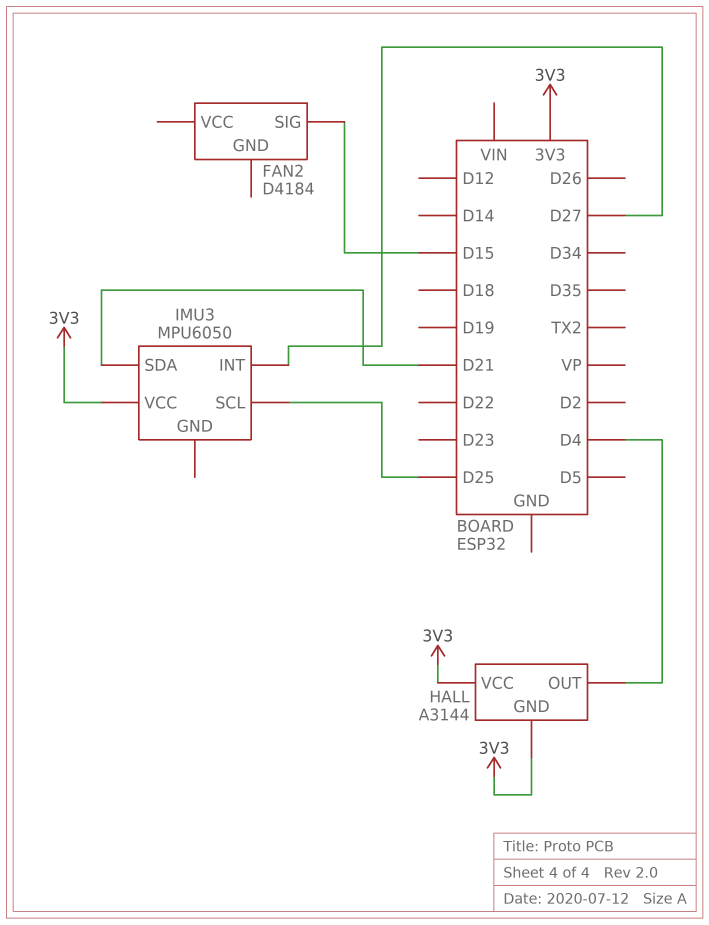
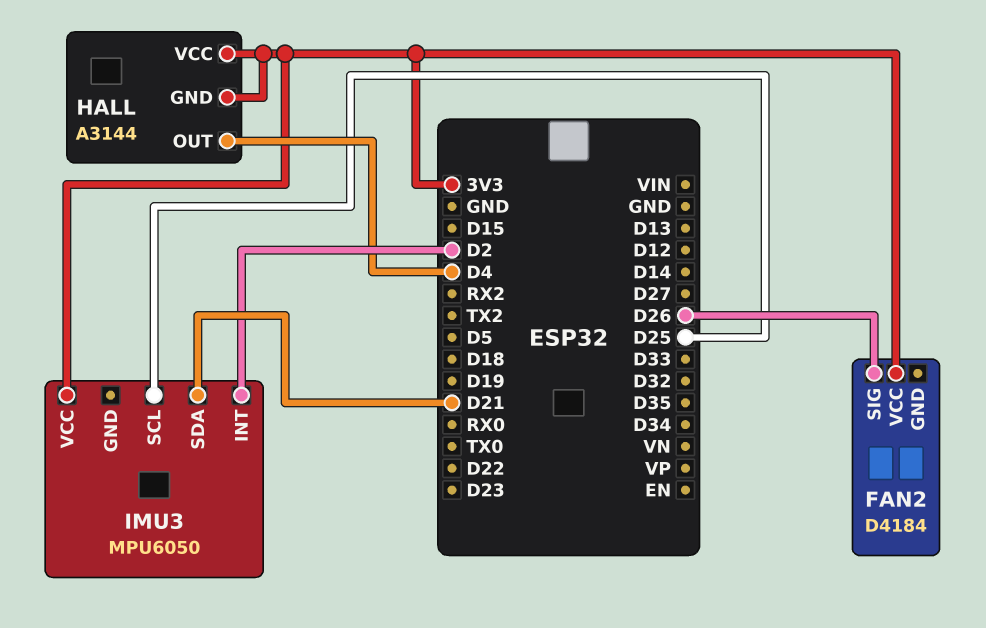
FAN2 pin SIG: D15 -> D26
FAN2 pin VCC: none -> 3V3
IMU3 pin INT: D27 -> D2

